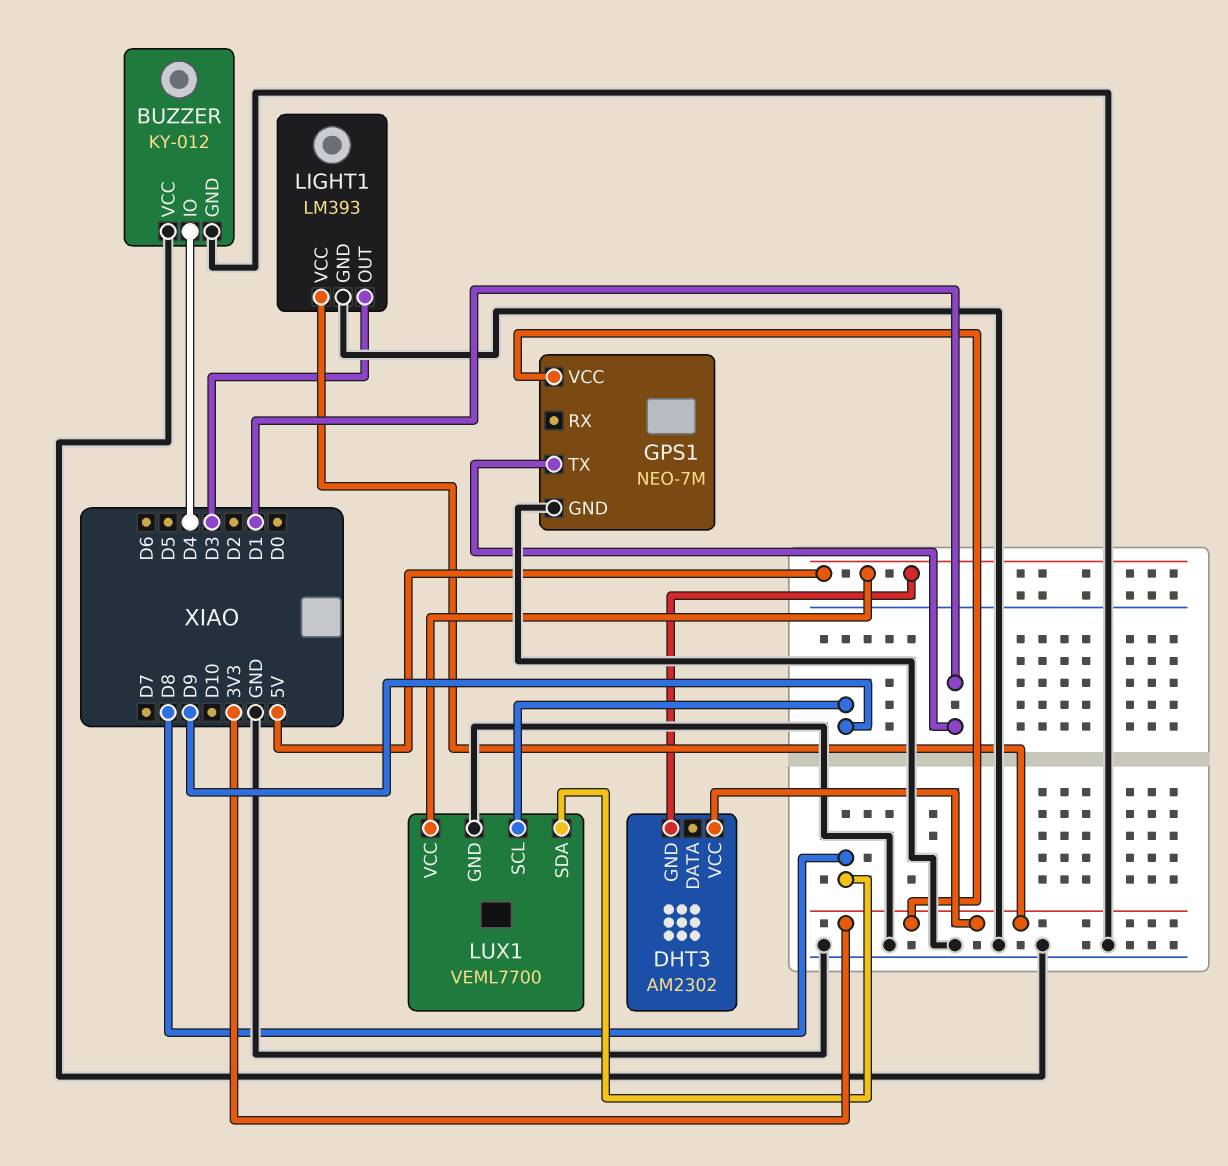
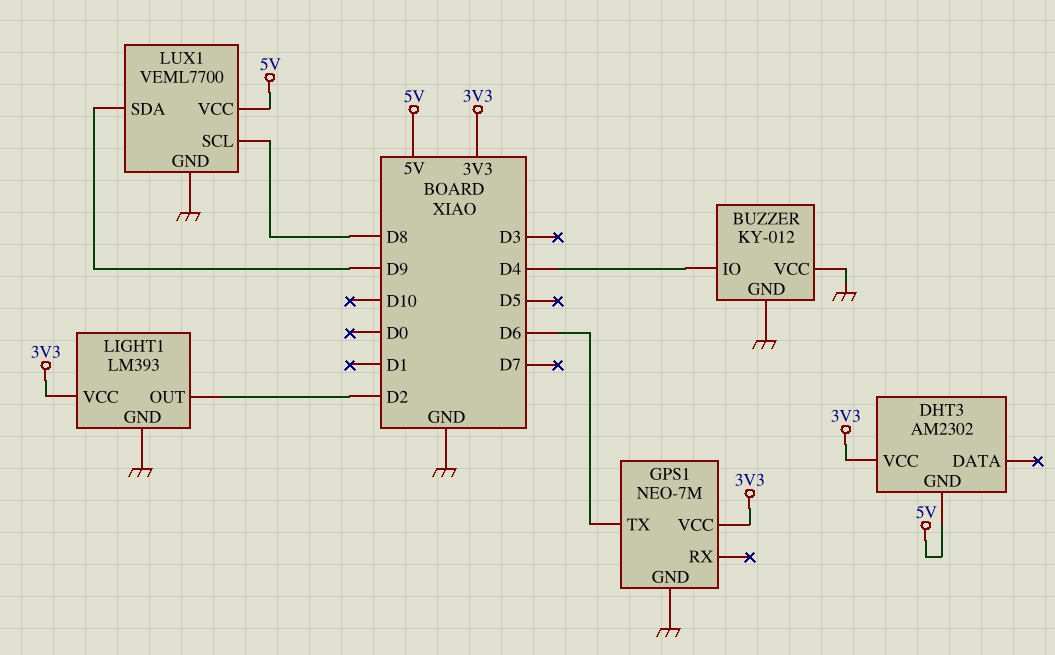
GPS1 pin TX: D1 -> D6
LIGHT1 pin OUT: D3 -> D2
LUX1 pin SCL: D9 -> D8
LUX1 pin SDA: D8 -> D9

